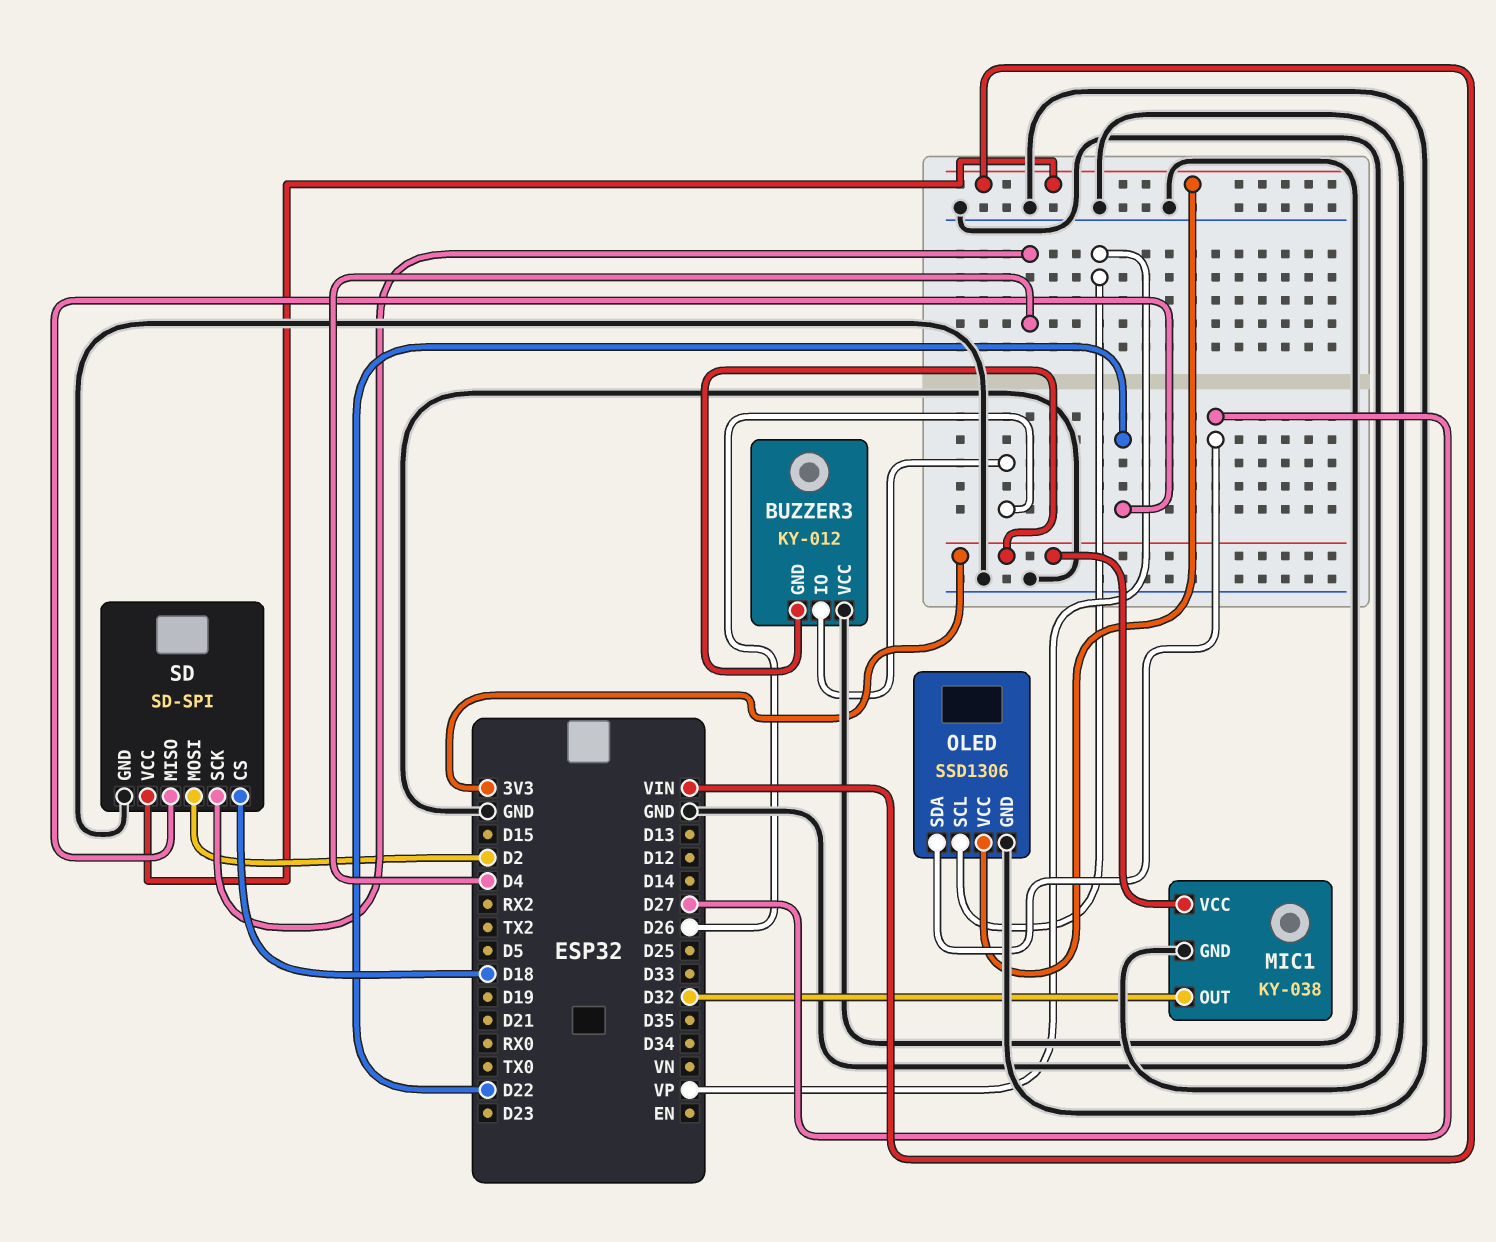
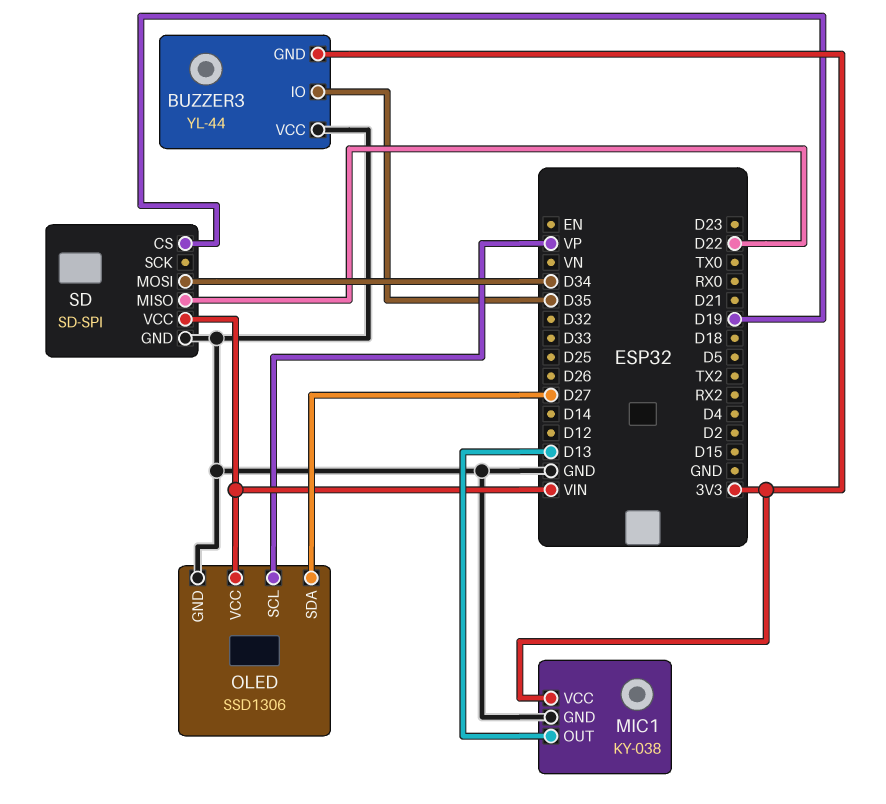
BUZZER3: KY-012 -> YL-44
BUZZER3 pin IO: D26 -> D35
MIC1 pin OUT: D32 -> D13
SD pin CS: D18 -> D19
SD pin MOSI: D2 -> D34
SD pin SCK: D4 -> none

